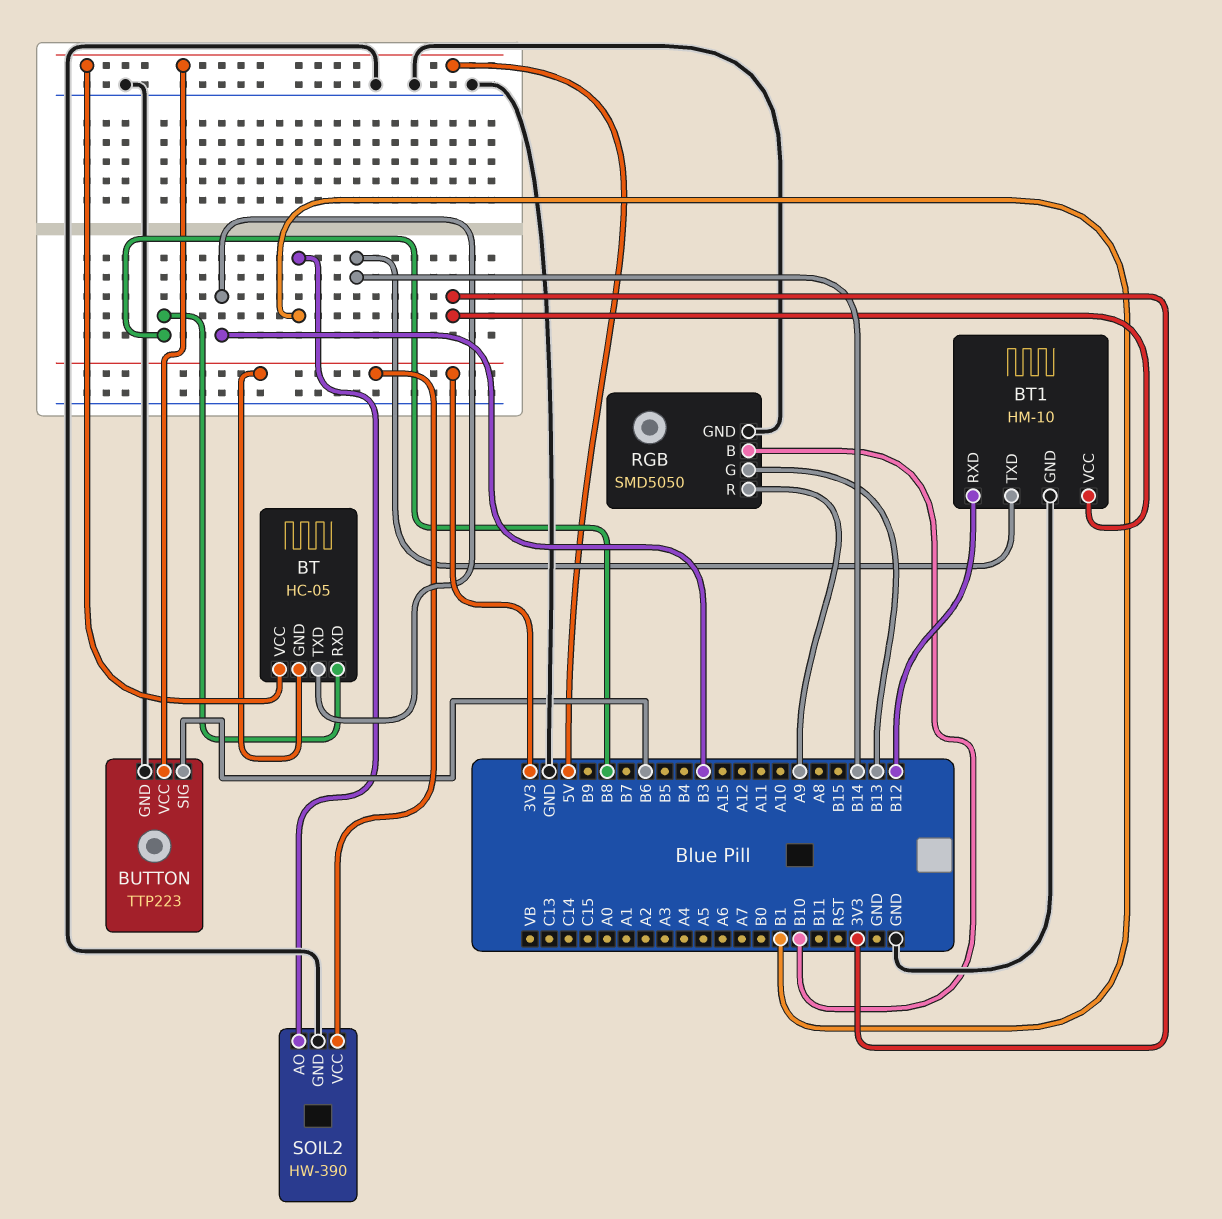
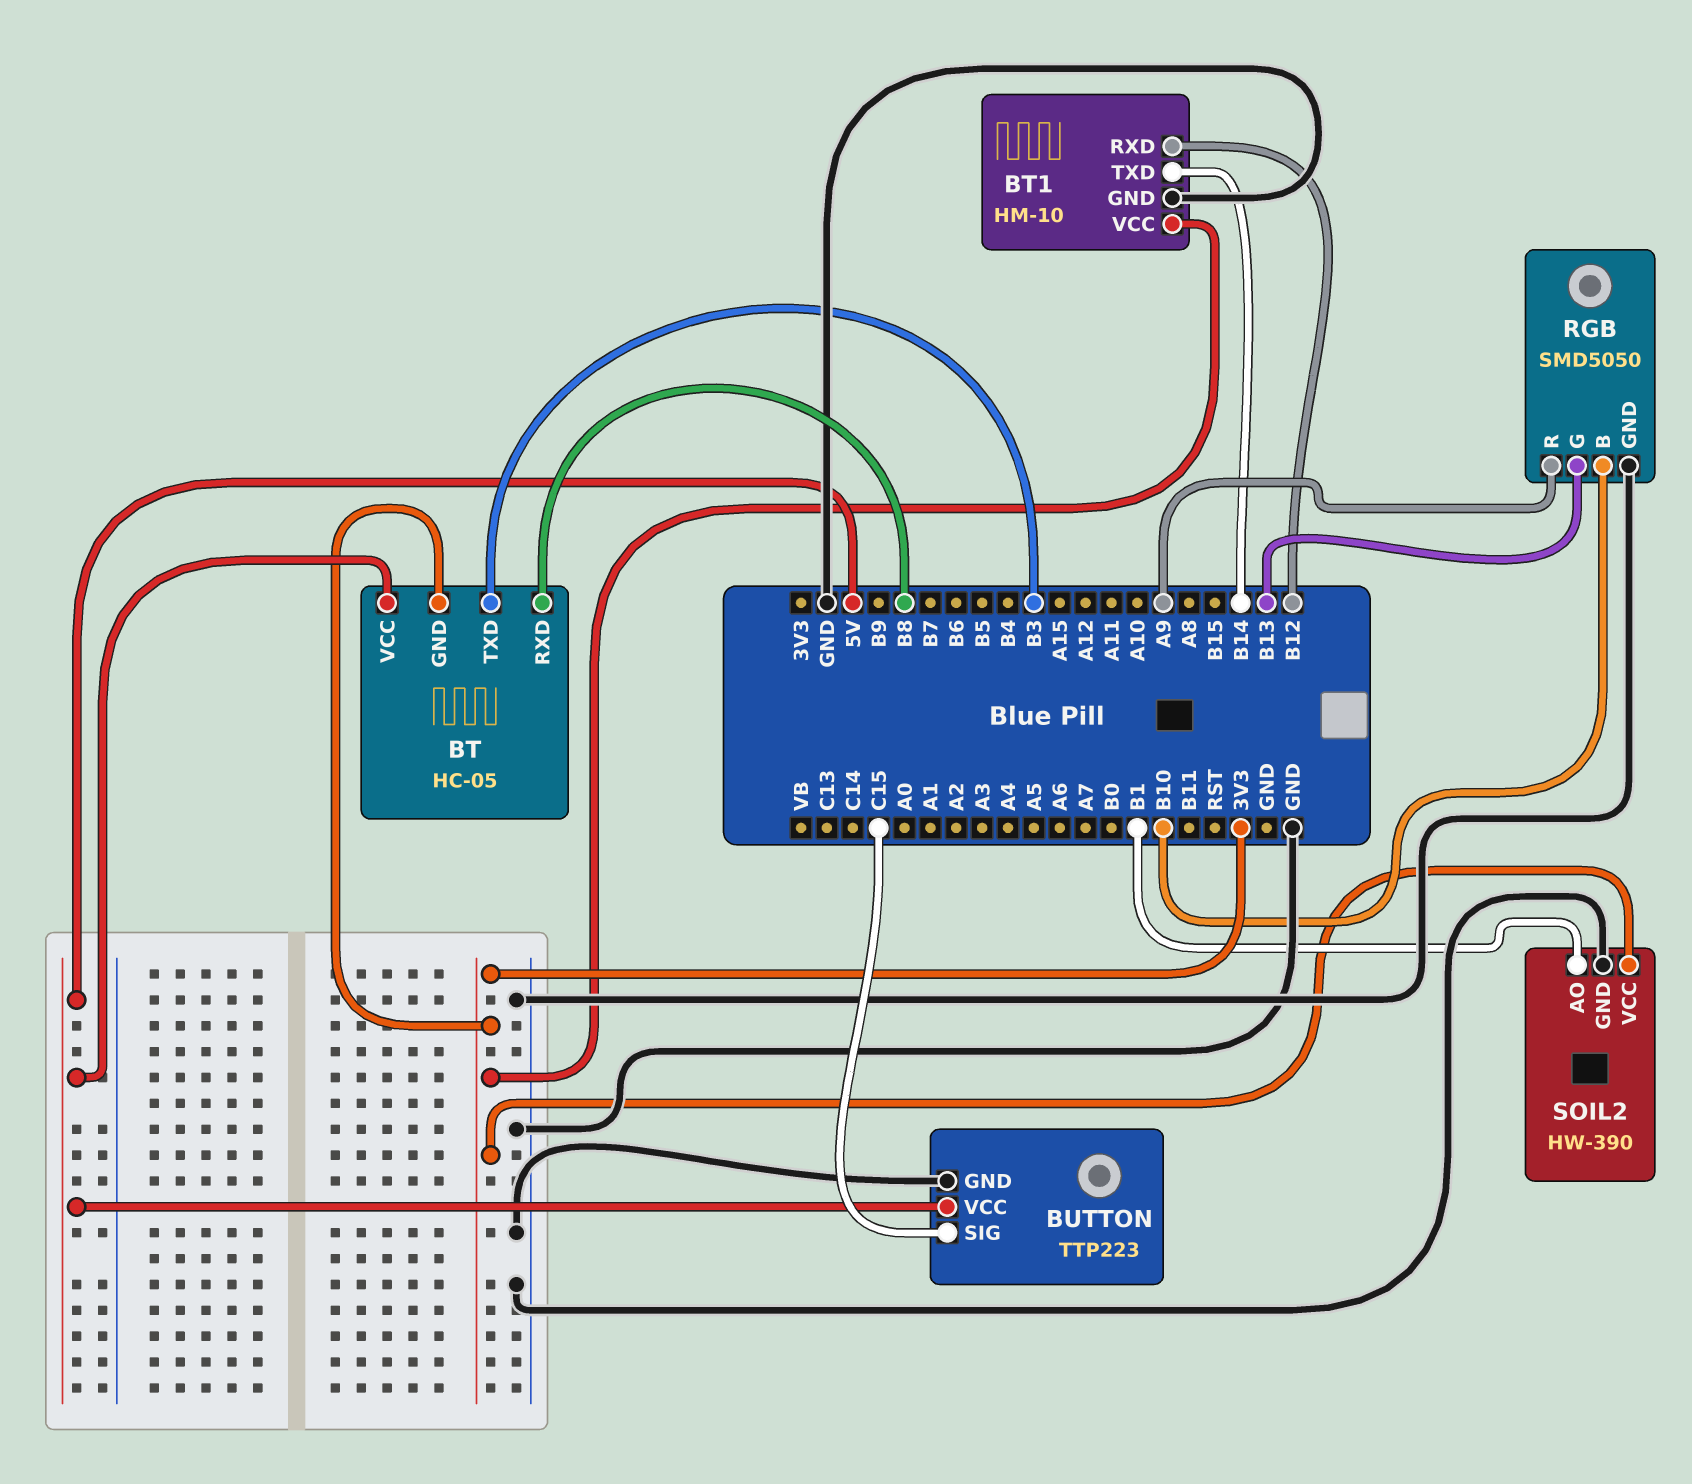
BUTTON pin SIG: B6 -> C15

